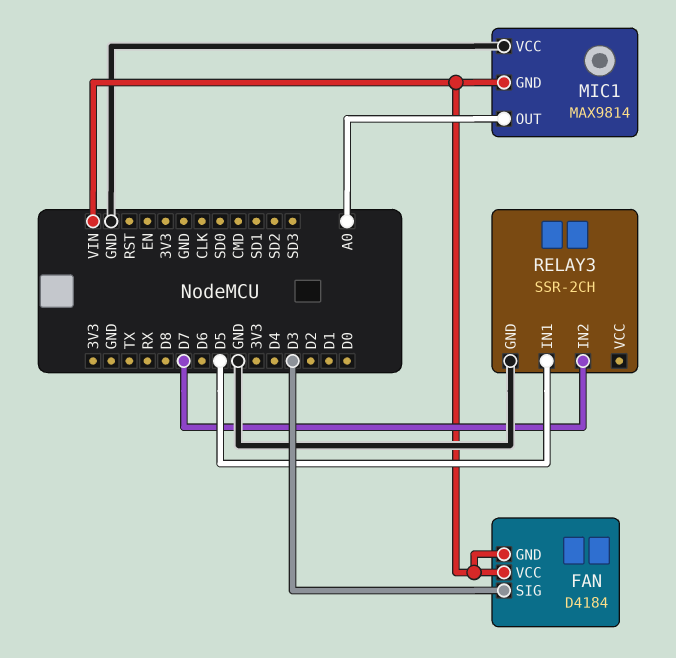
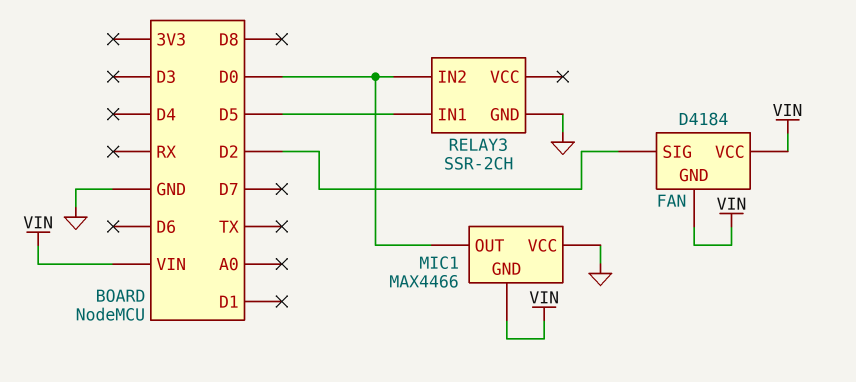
FAN pin SIG: D3 -> D2
MIC1: MAX9814 -> MAX4466
MIC1 pin OUT: A0 -> D0
RELAY3 pin IN2: D7 -> D0

